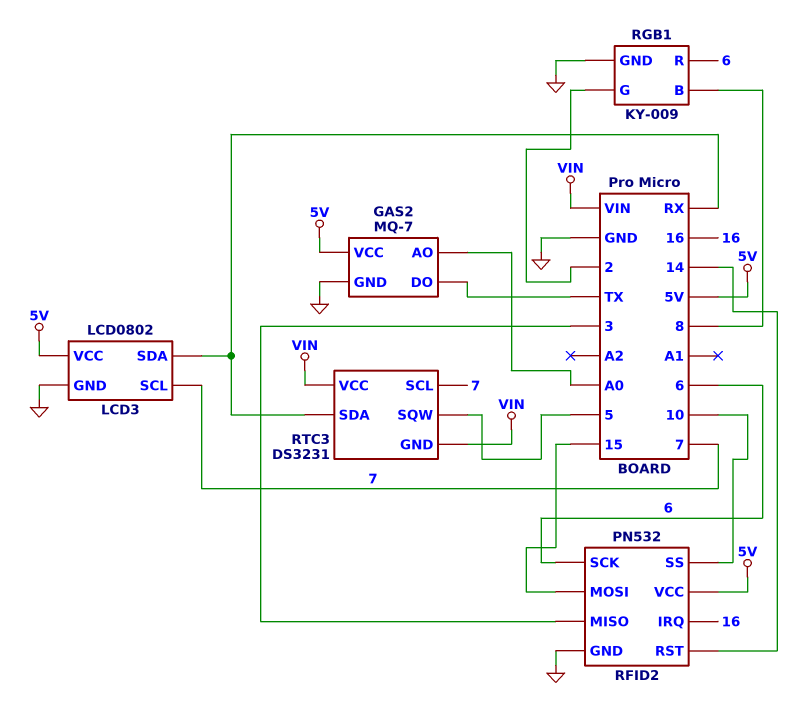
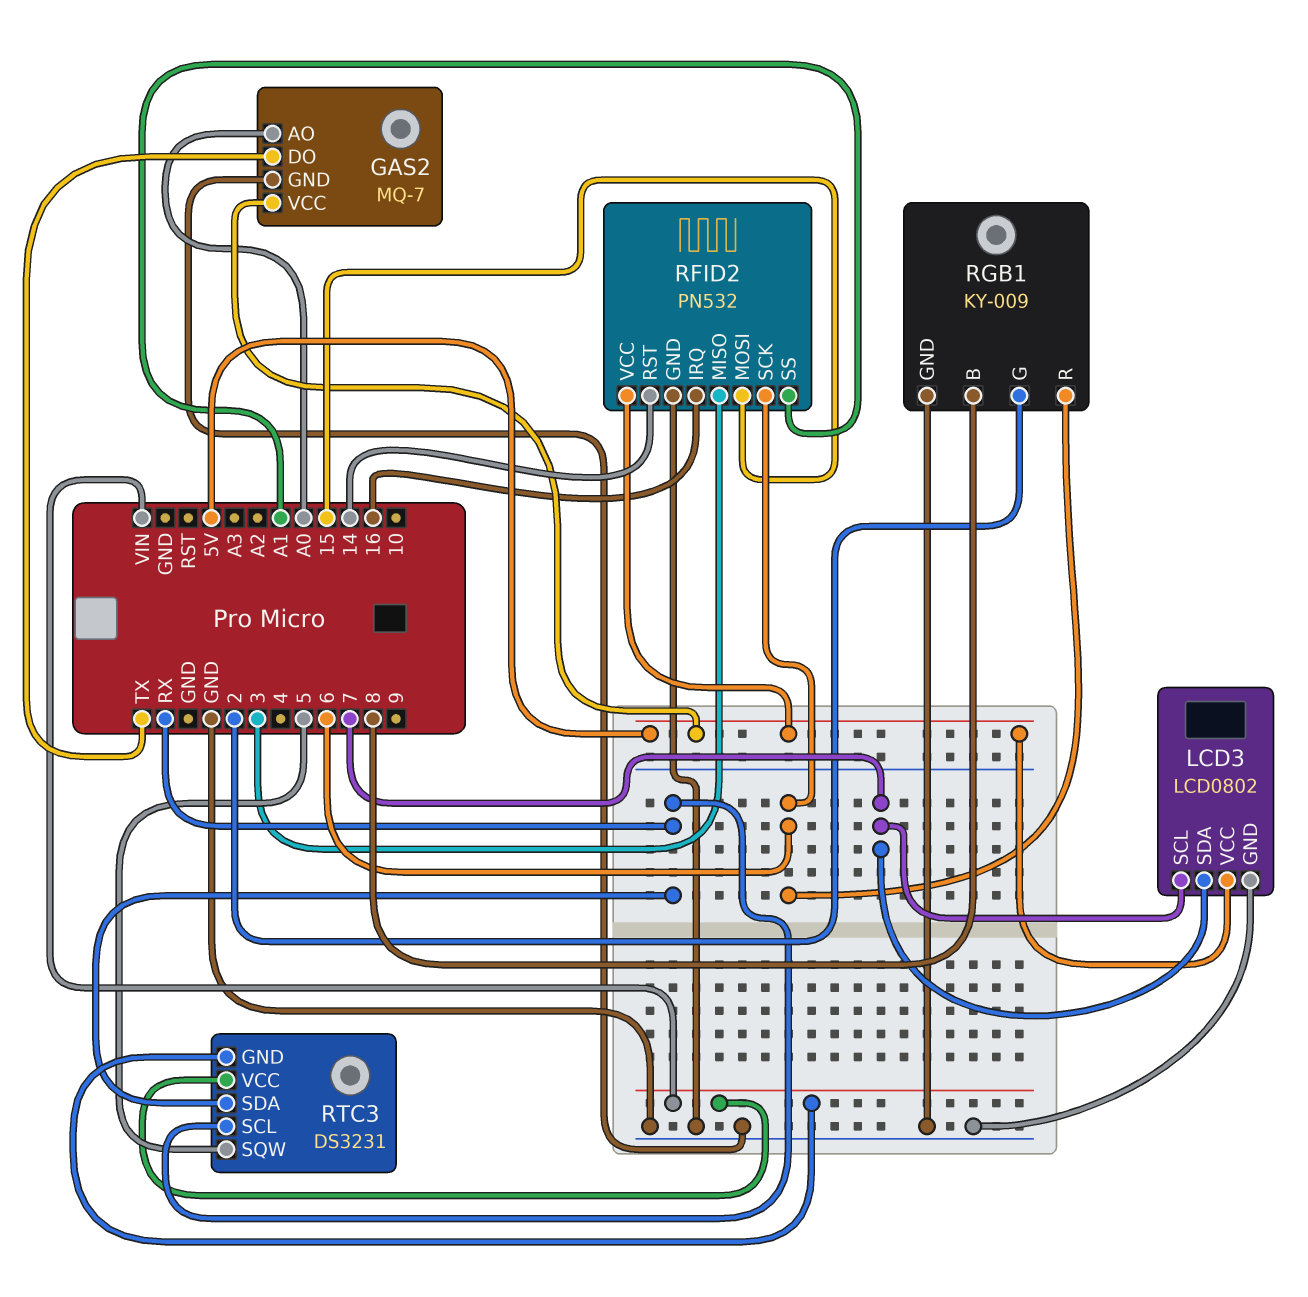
LCD3 pin SDA: RX -> 7
RFID2 pin SS: 10 -> A1
RTC3 pin SCL: 7 -> RX

